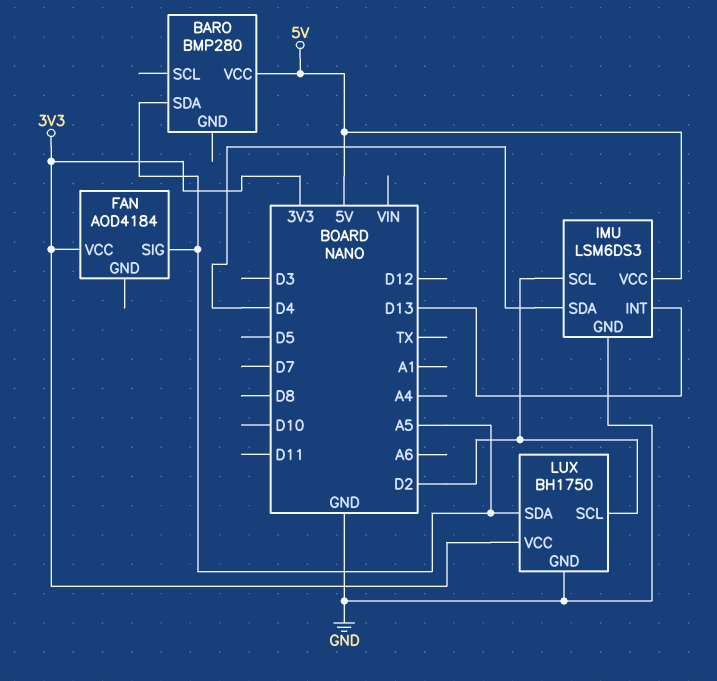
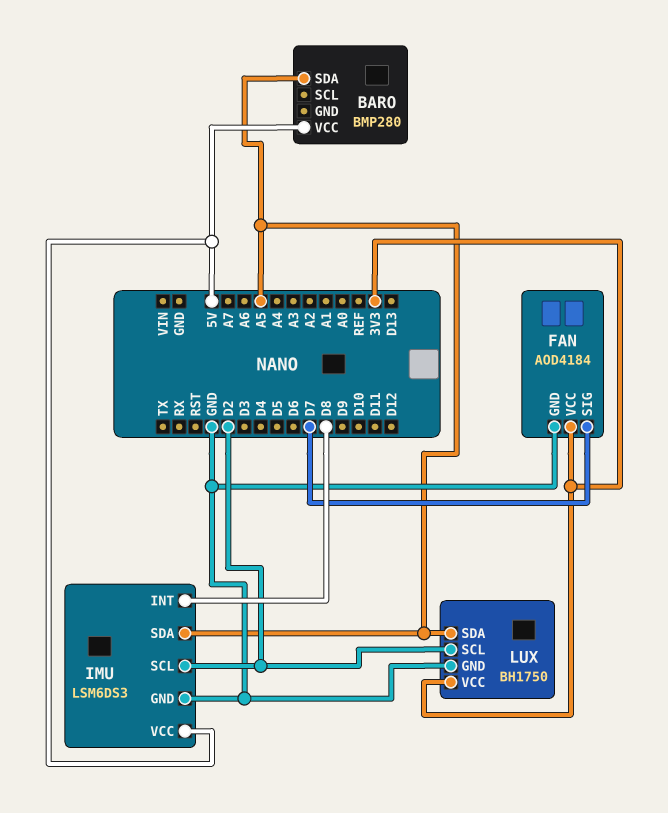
FAN pin GND: none -> GND
FAN pin SIG: A5 -> D7
IMU pin INT: D13 -> D8
IMU pin SDA: D4 -> A5

